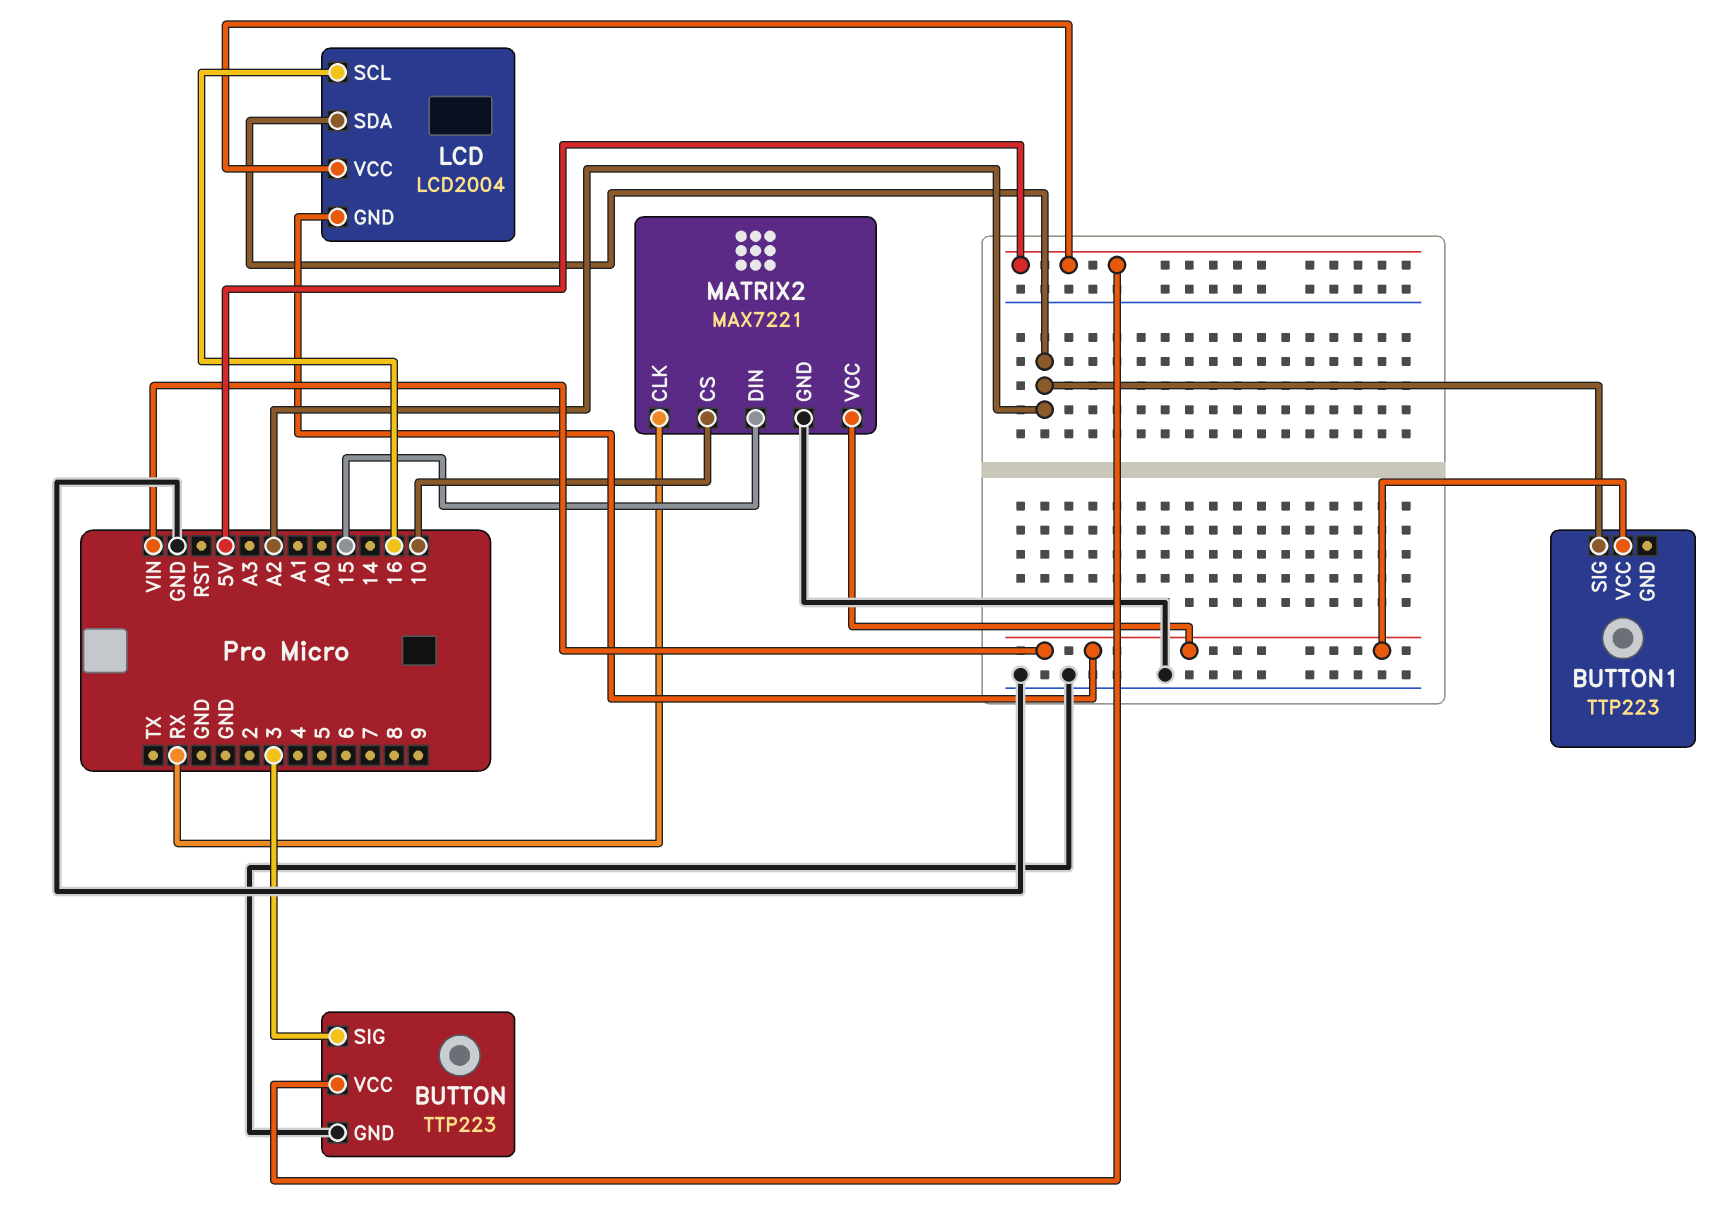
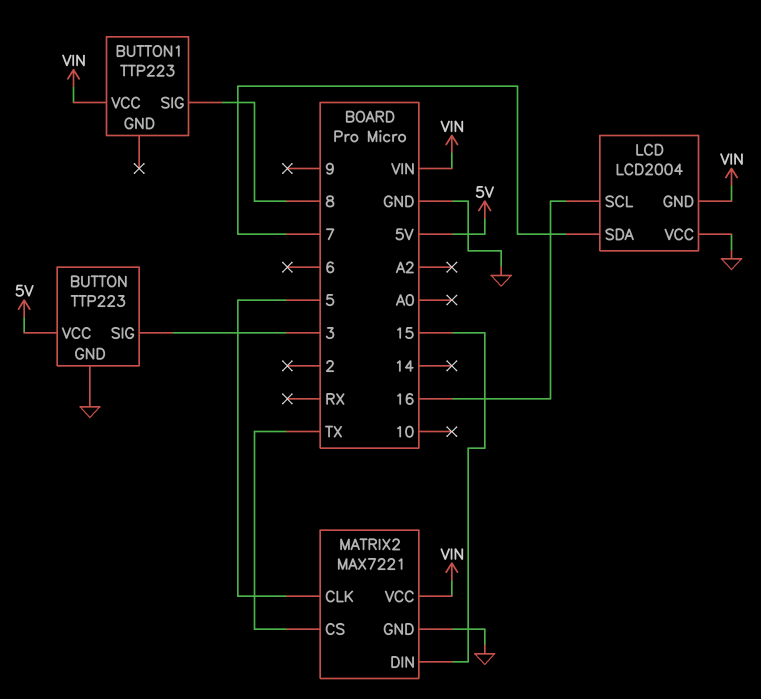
BUTTON1 pin SIG: A2 -> 8
LCD pin SDA: A2 -> 7
LCD pin VCC: 5V -> GND
MATRIX2 pin CLK: RX -> 5
MATRIX2 pin CS: 10 -> TX

